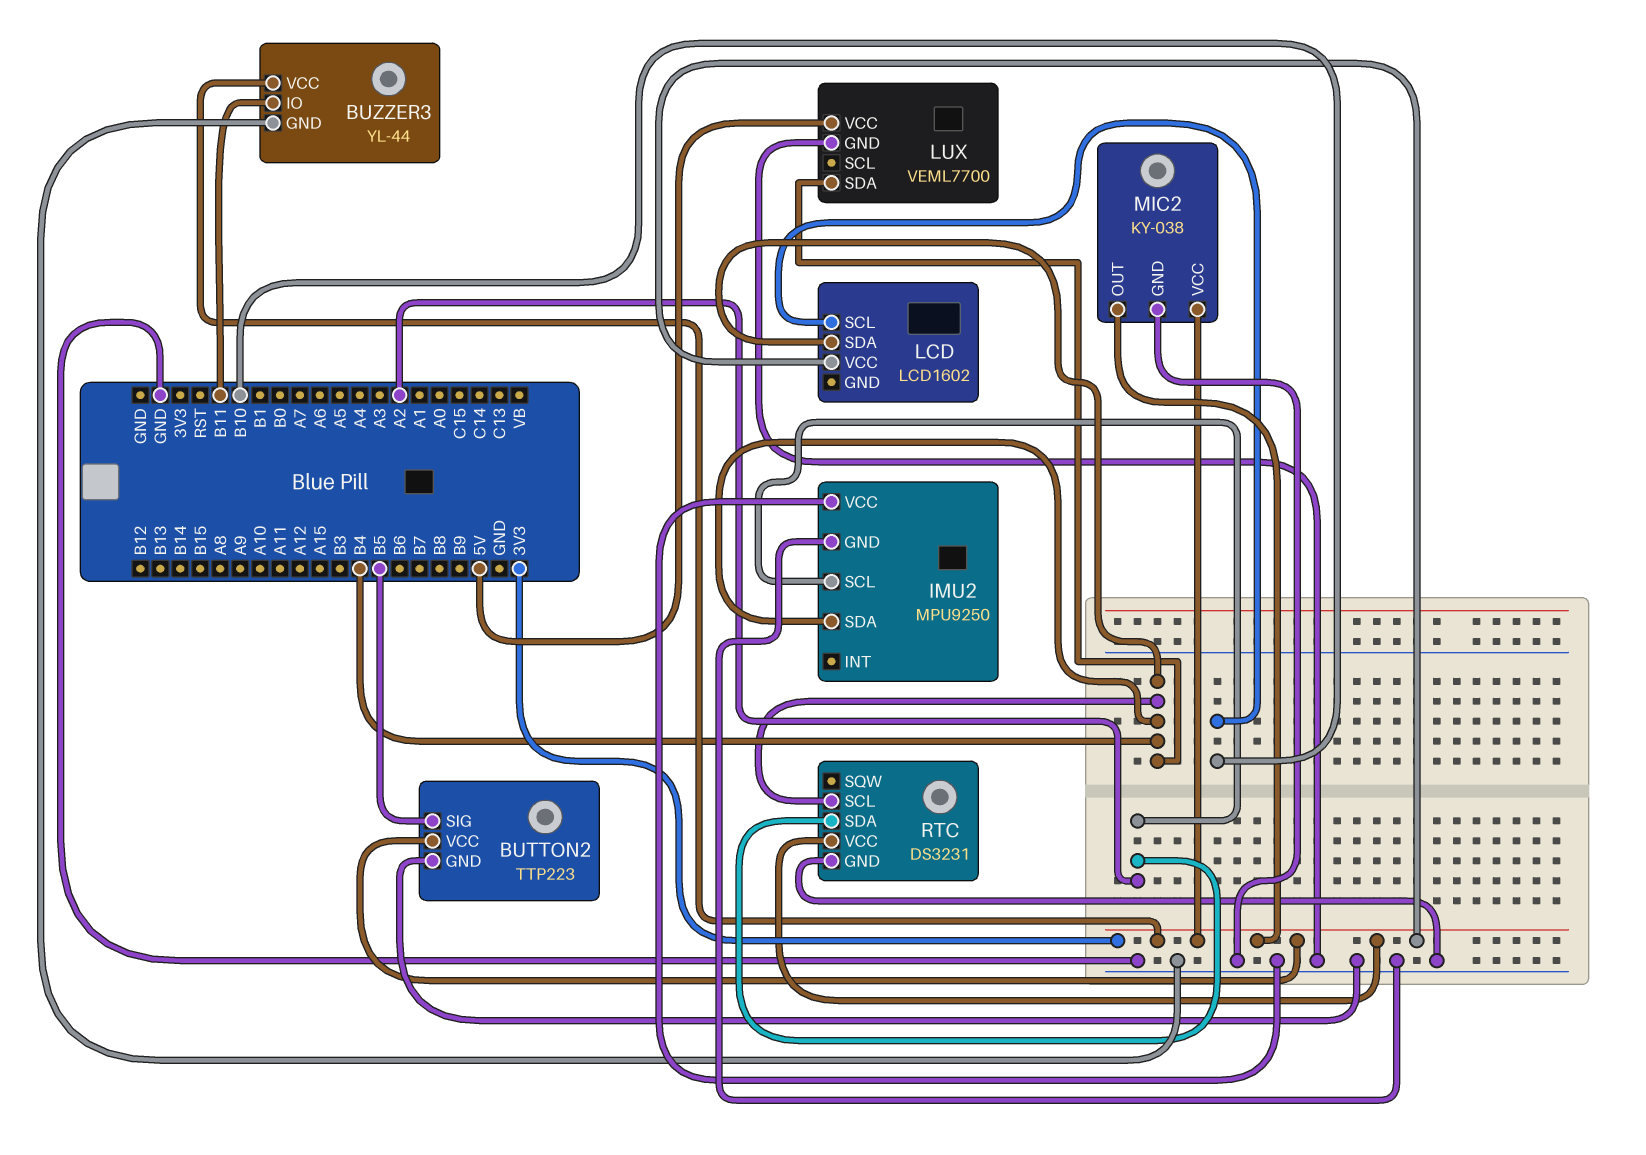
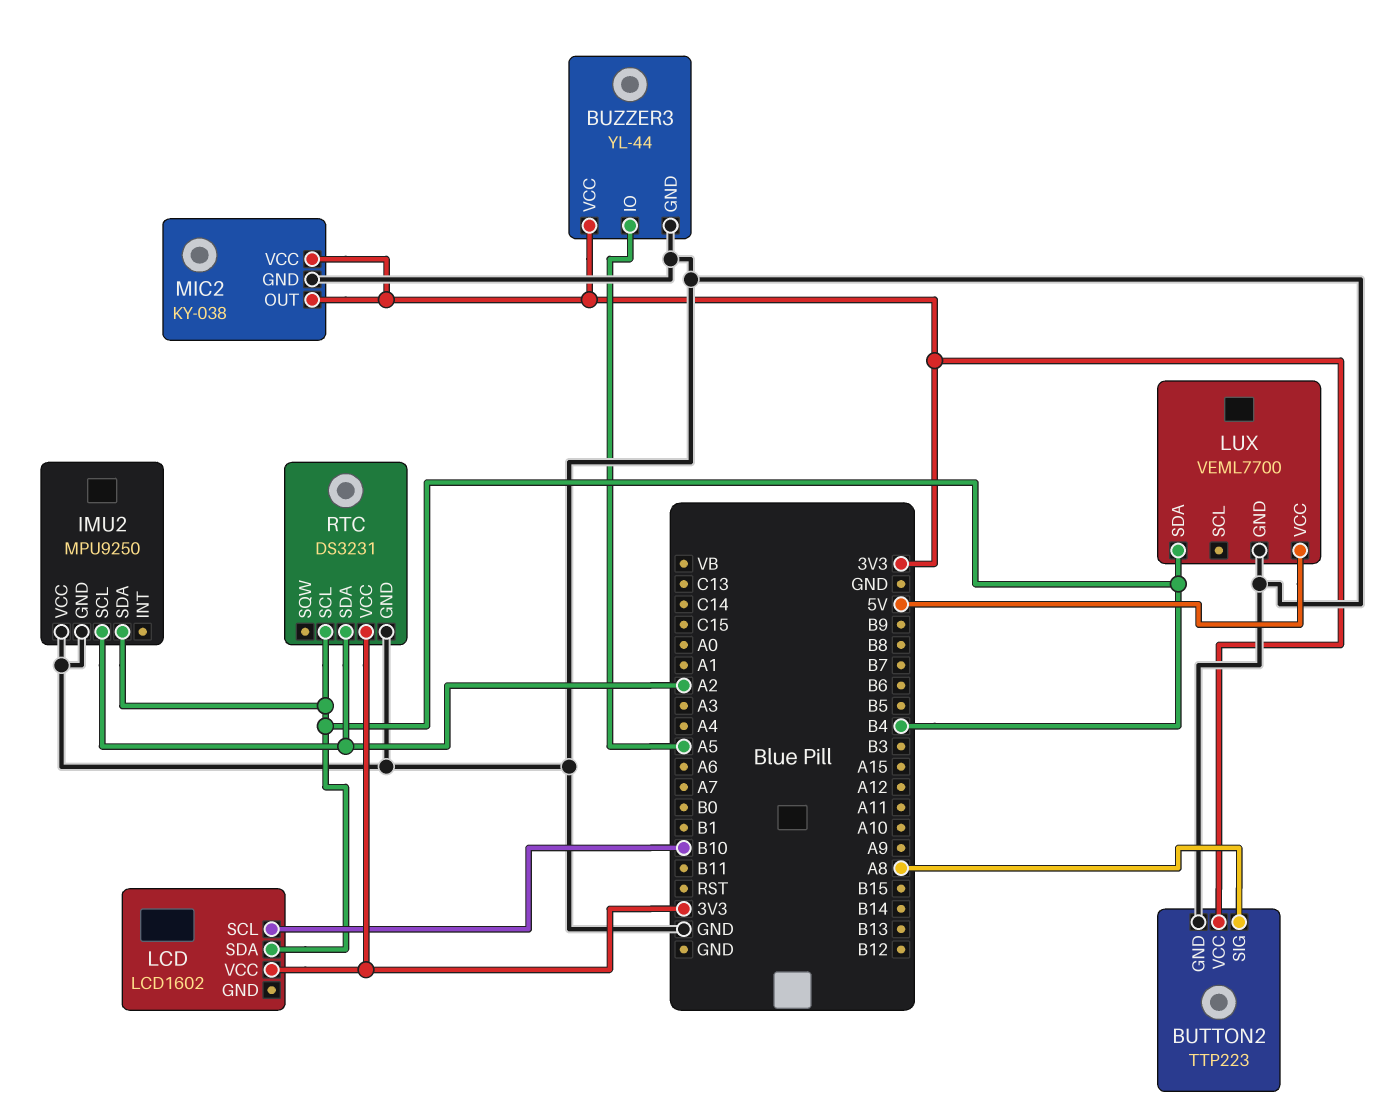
BUTTON2 pin SIG: B5 -> A8
BUZZER3 pin IO: B11 -> A5

